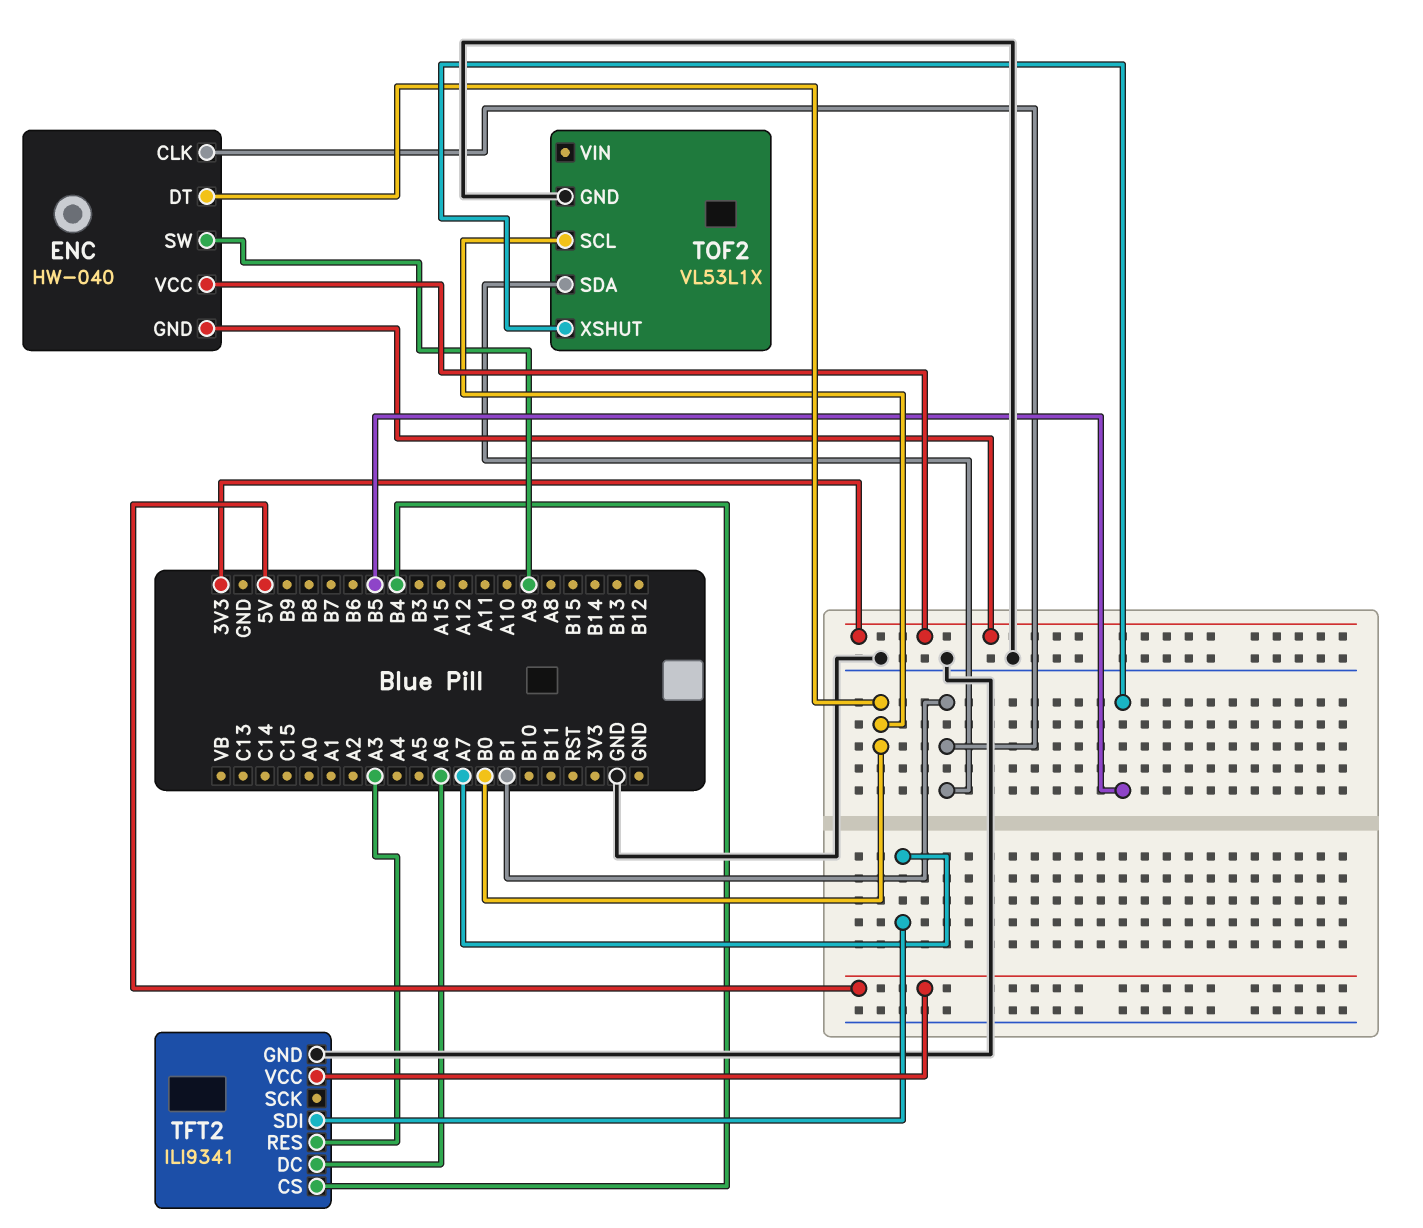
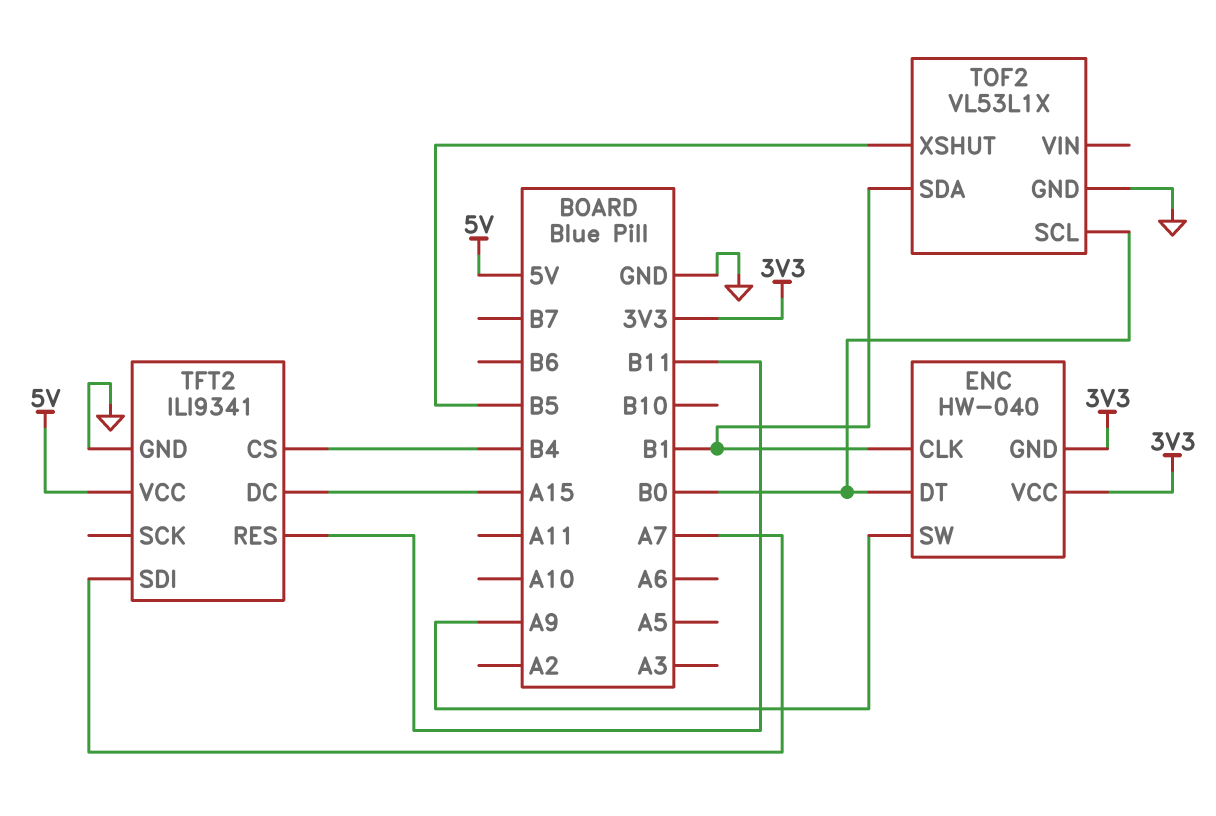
TFT2 pin DC: A6 -> A15
TFT2 pin RES: A3 -> B11

